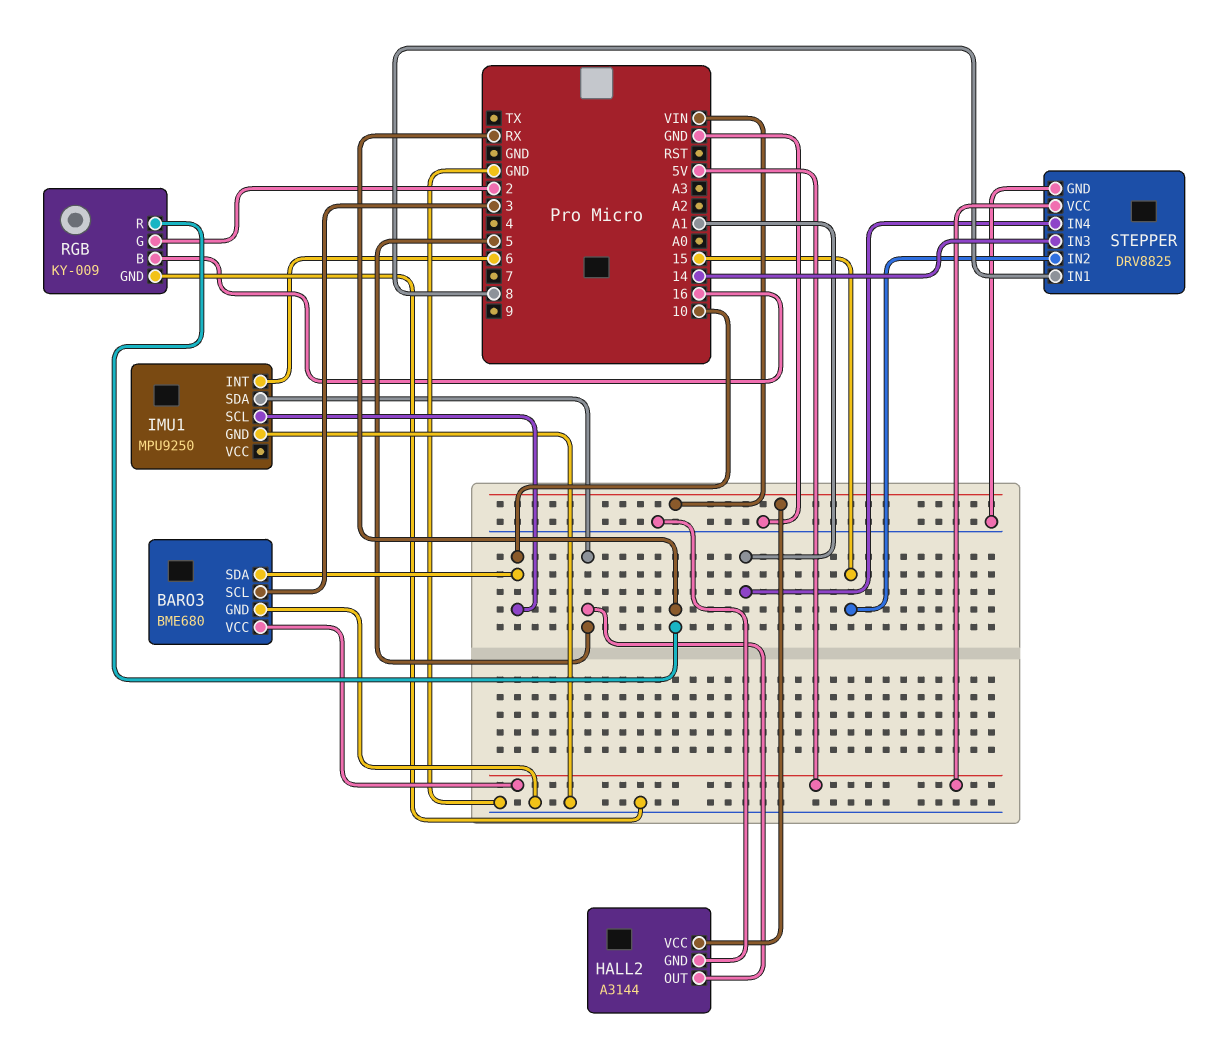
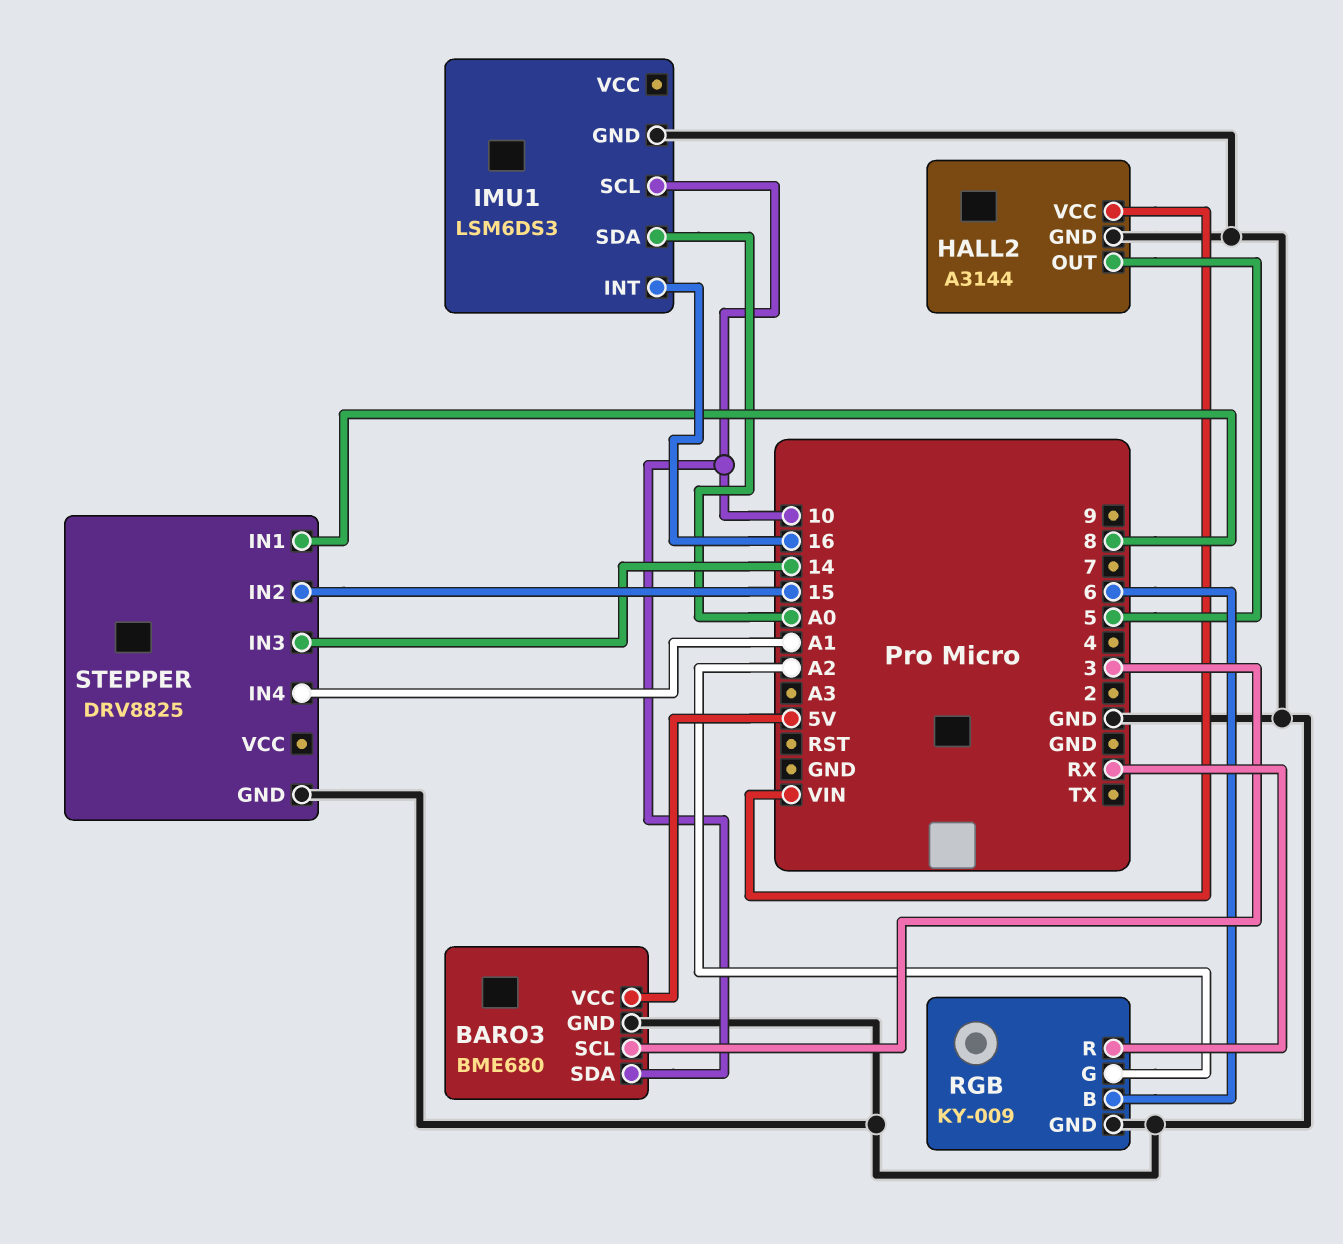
IMU1: MPU9250 -> LSM6DS3
IMU1 pin INT: 6 -> 16
IMU1 pin SDA: 5 -> A0
RGB pin B: 16 -> 6
RGB pin G: 2 -> A2
STEPPER pin VCC: 5V -> none

